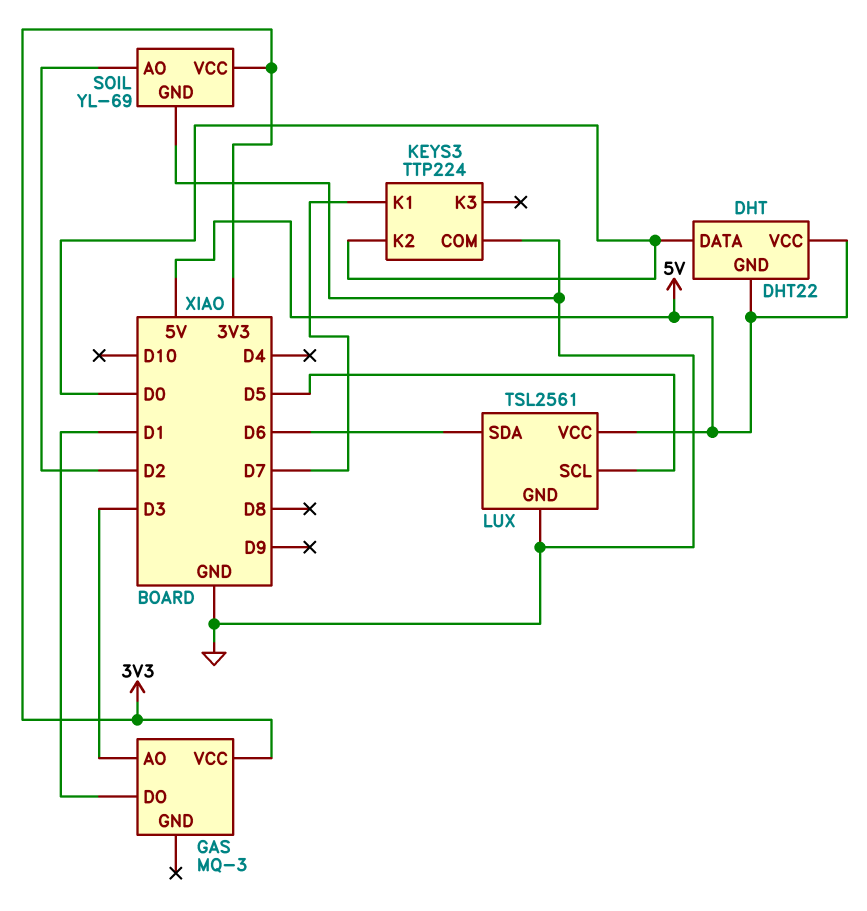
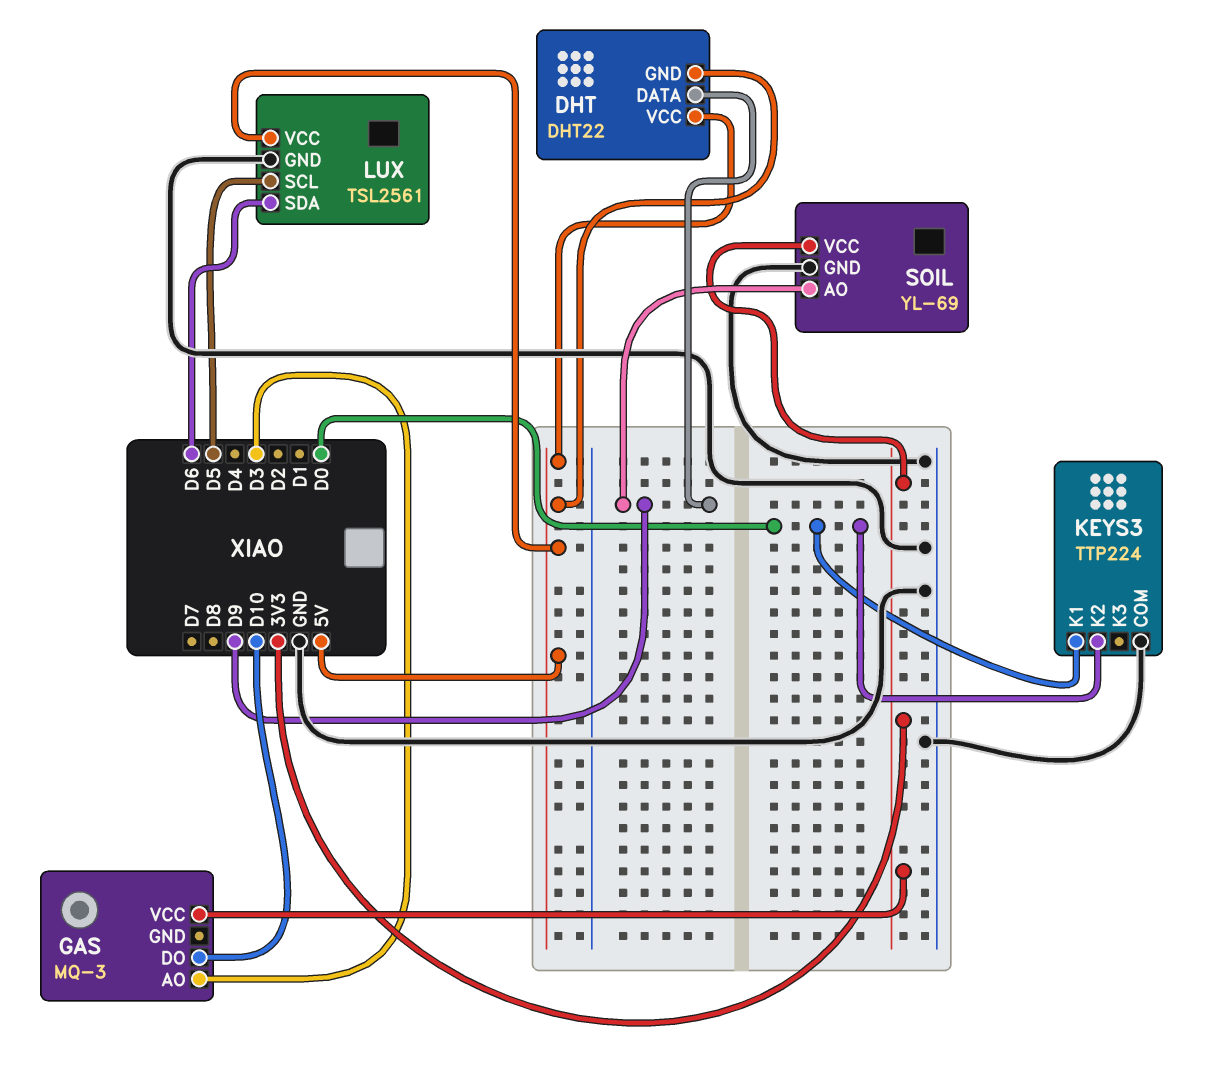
DHT pin DATA: D0 -> D9
GAS pin DO: D1 -> D10
KEYS3 pin K1: D7 -> D0
SOIL pin AO: D2 -> D9

